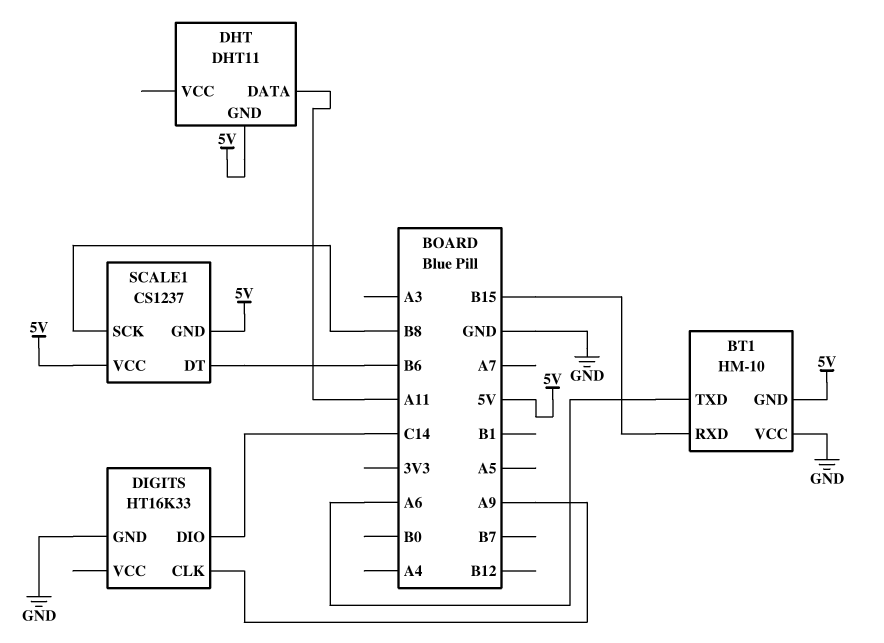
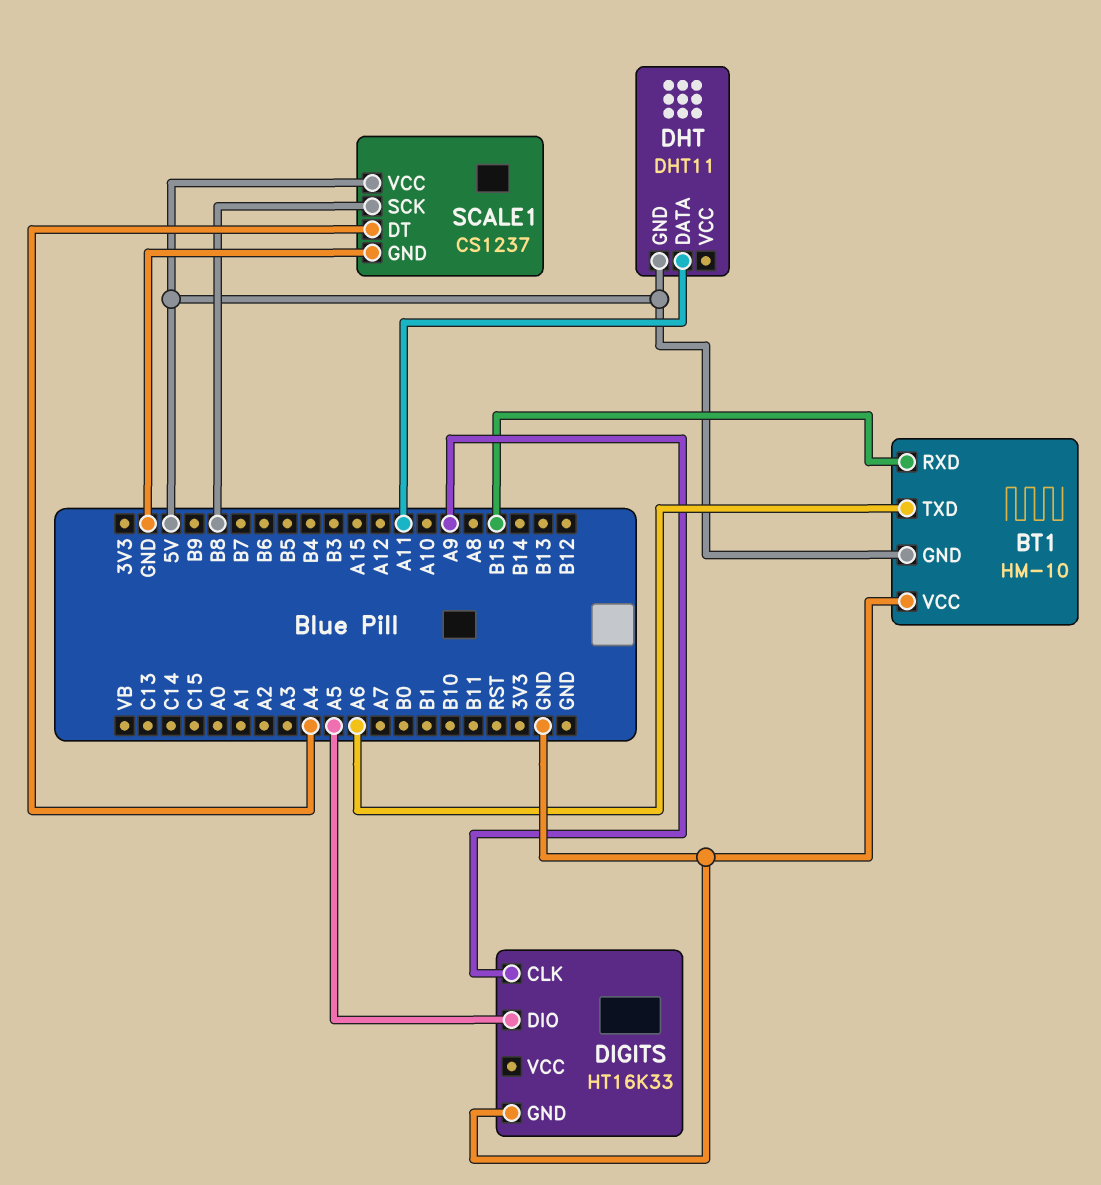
DIGITS pin DIO: C14 -> A5
SCALE1 pin DT: B6 -> A4
SCALE1 pin GND: 5V -> GND

